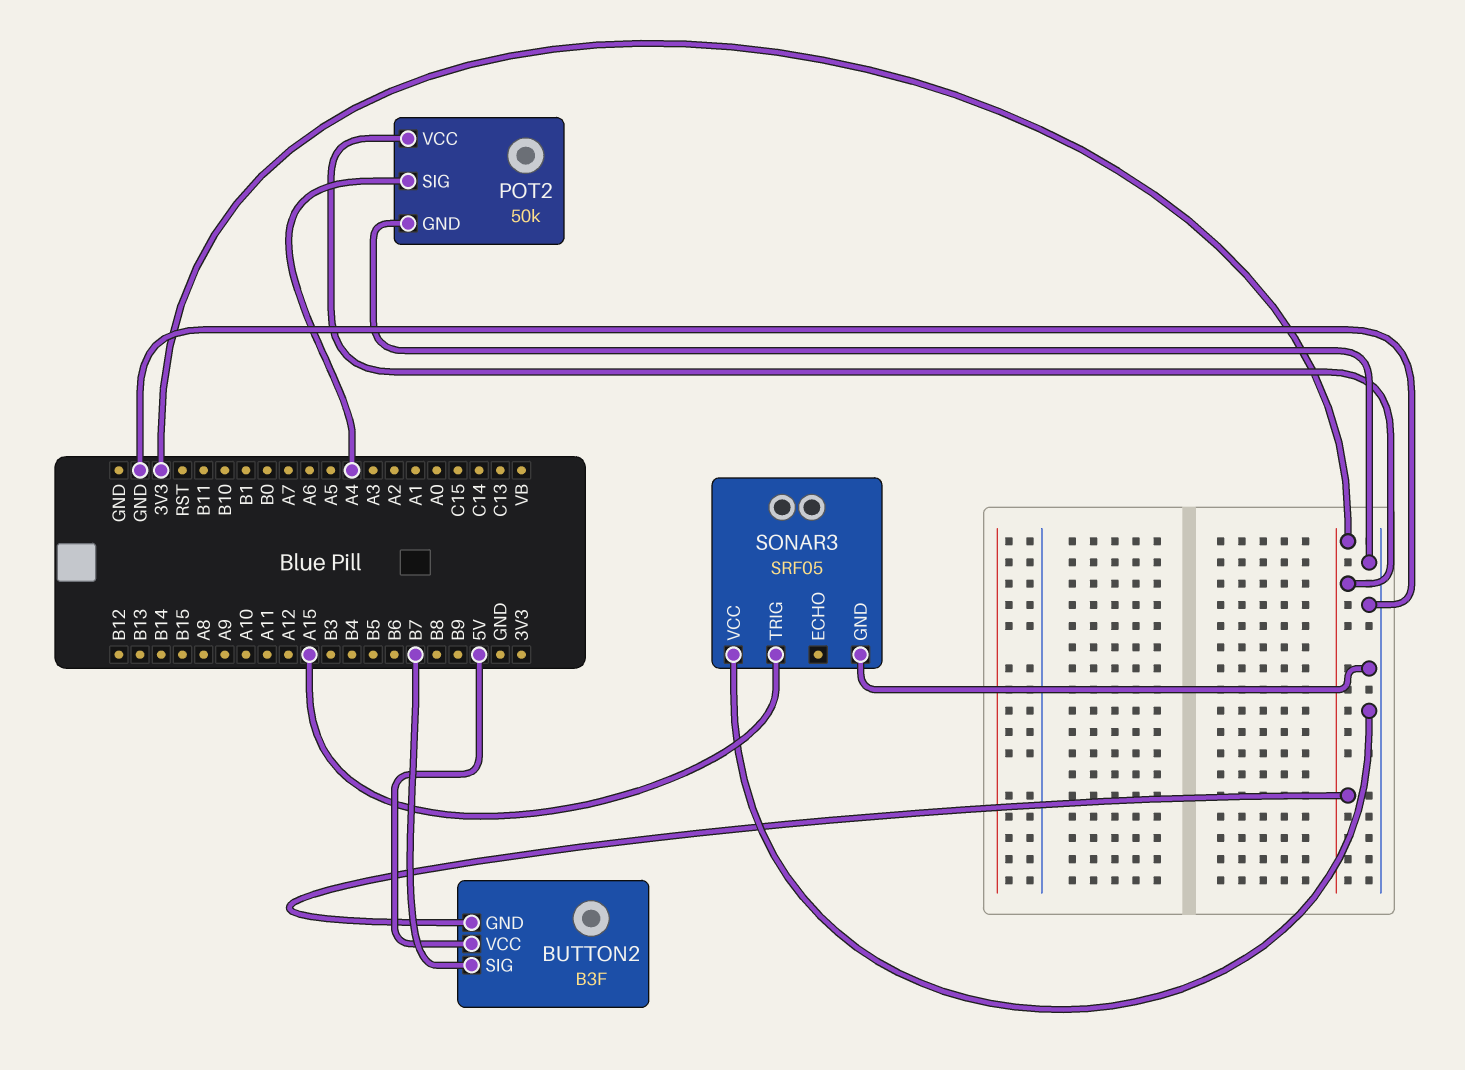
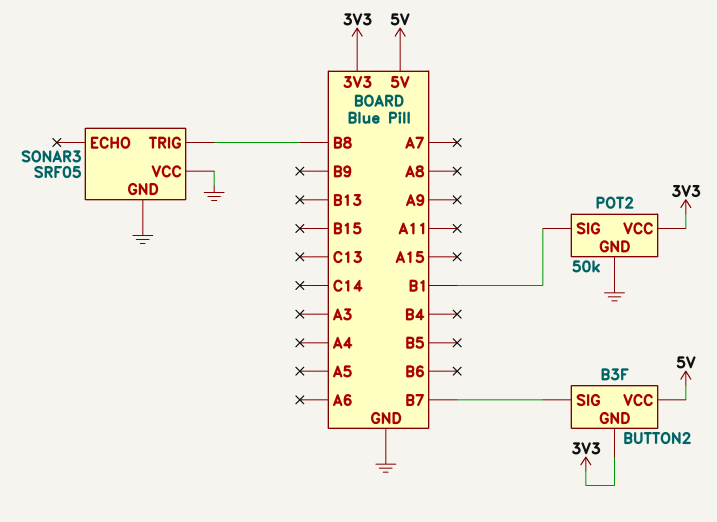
POT2 pin SIG: A4 -> B1
SONAR3 pin TRIG: A15 -> B8

